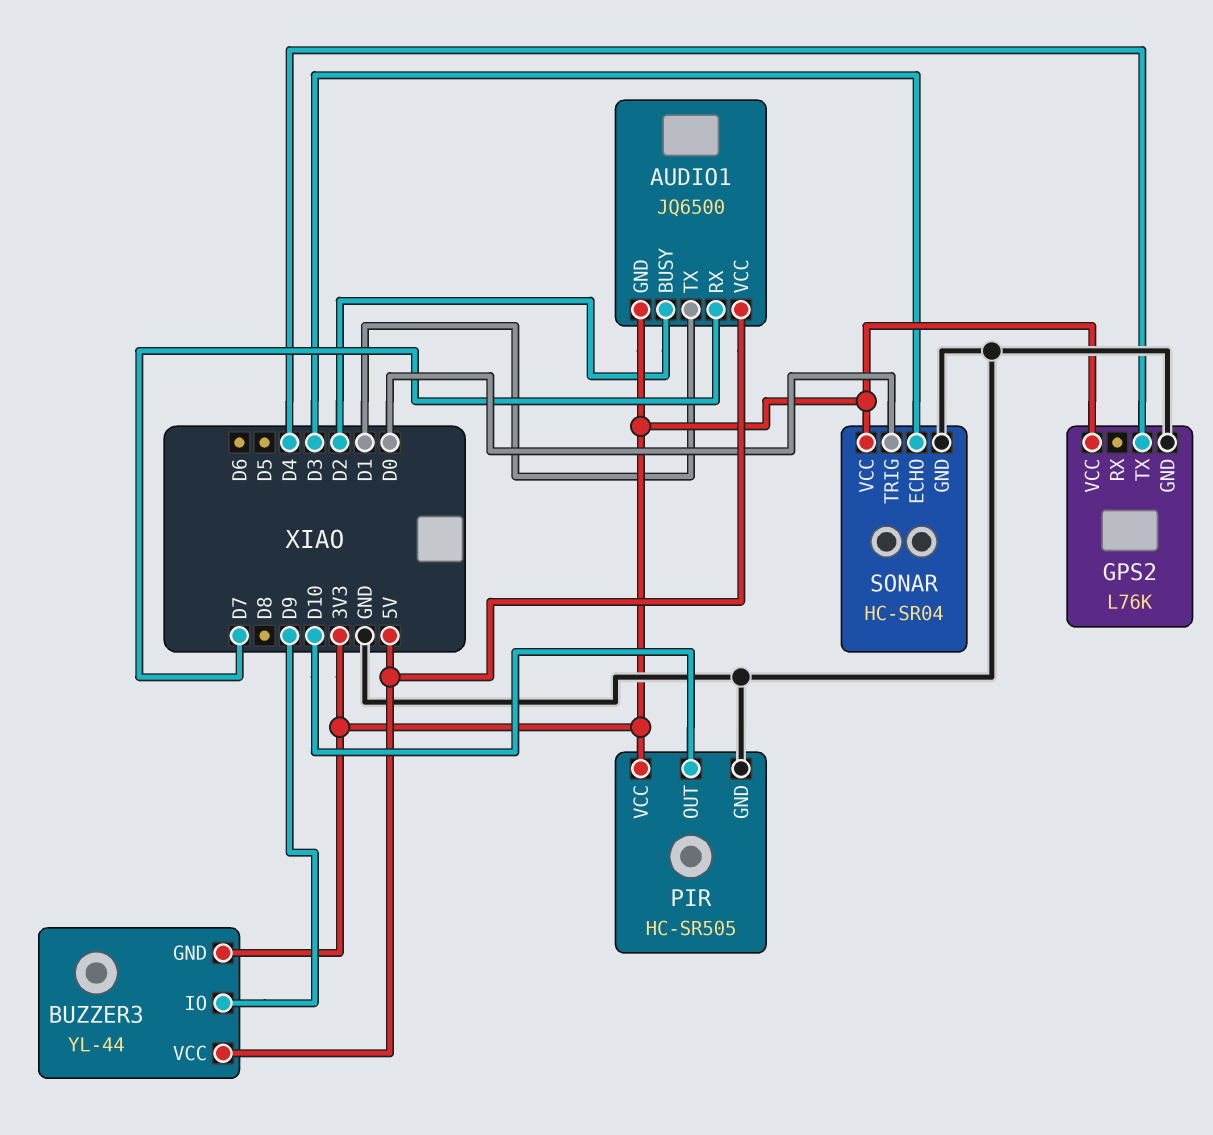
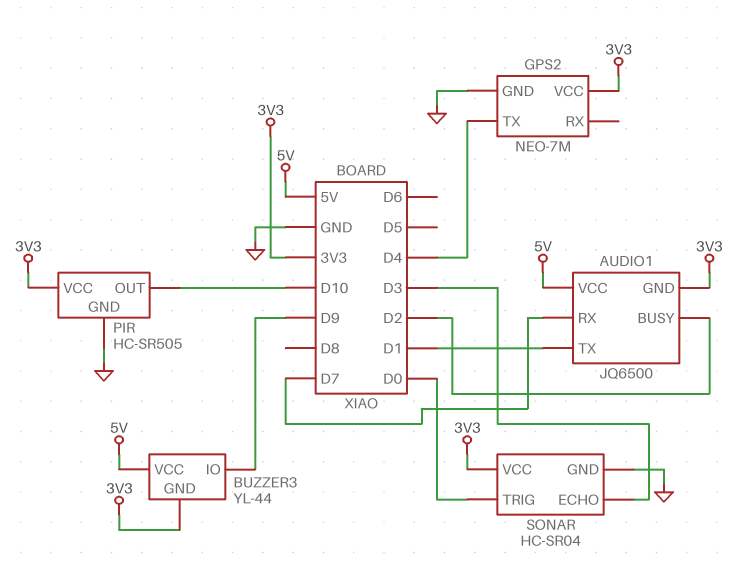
GPS2: L76K -> NEO-7M

